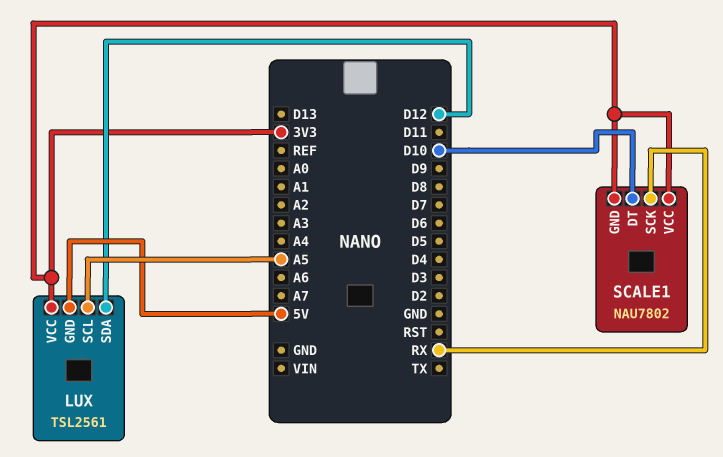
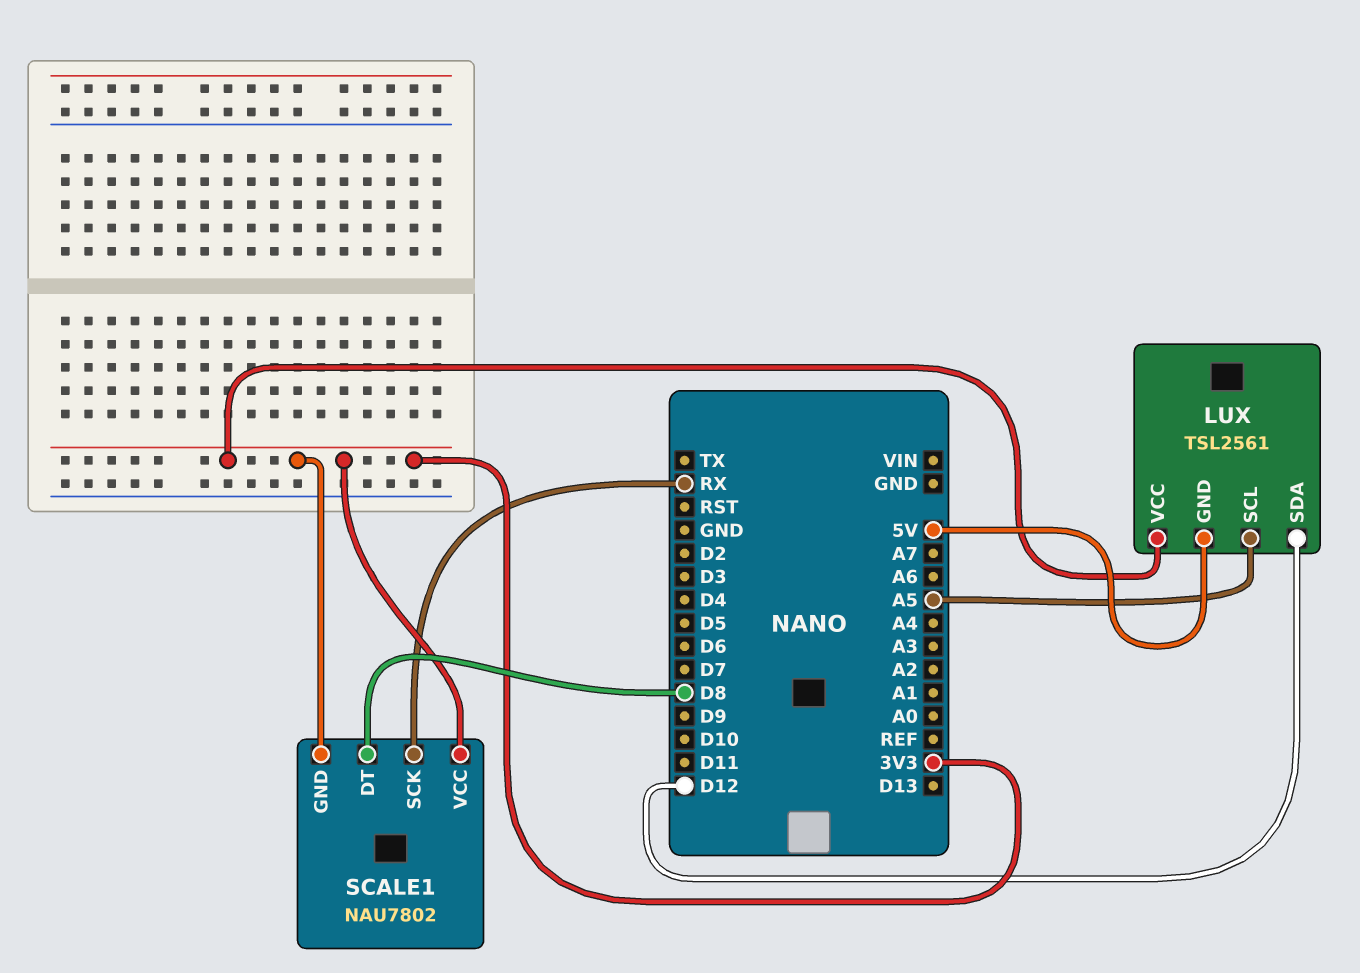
SCALE1 pin DT: D10 -> D8

